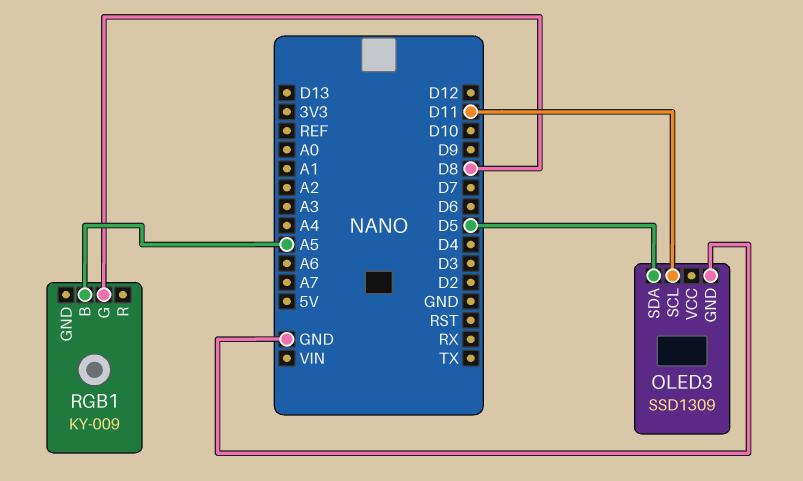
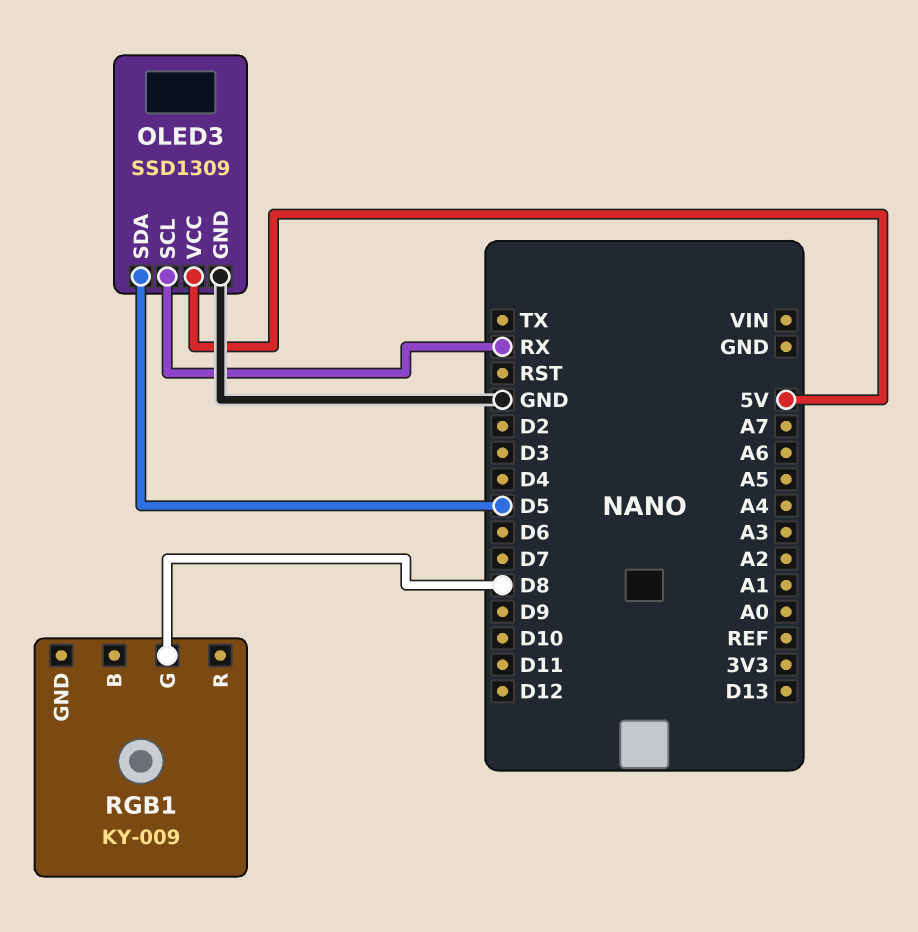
OLED3 pin SCL: D11 -> RX
OLED3 pin VCC: none -> 5V
RGB1 pin B: A5 -> none

